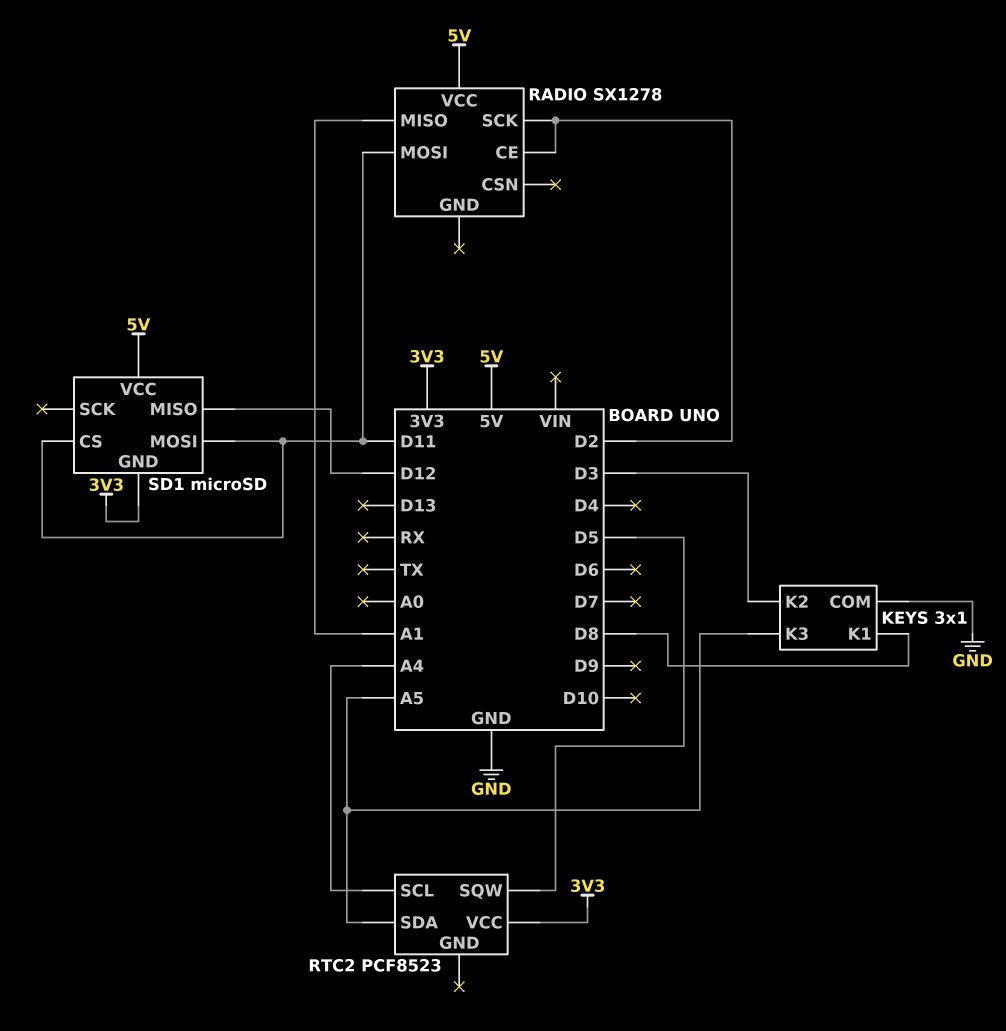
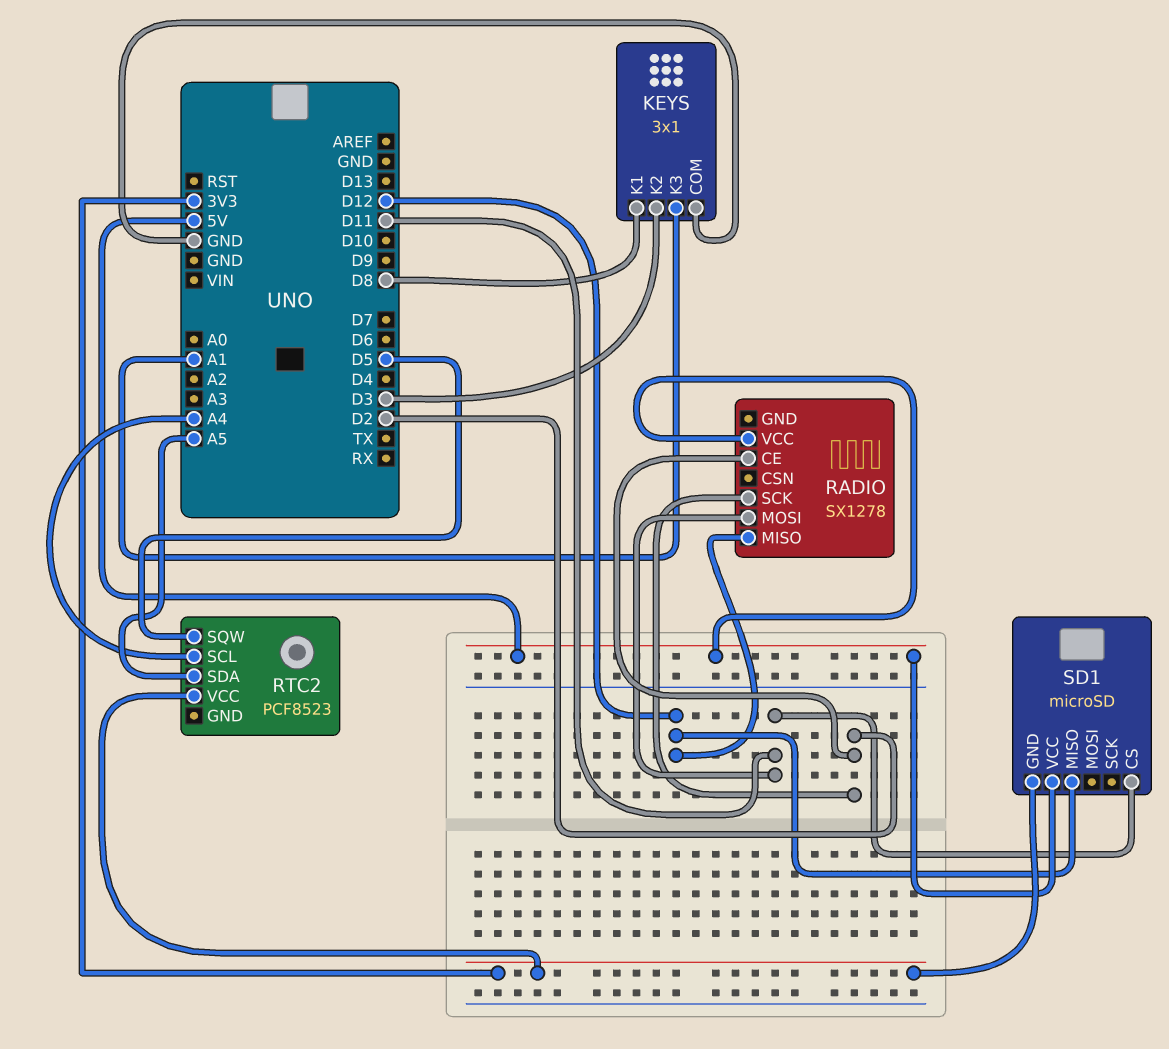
KEYS pin K3: A5 -> A1
RADIO pin MISO: A1 -> D12
SD1 pin MOSI: D11 -> none

